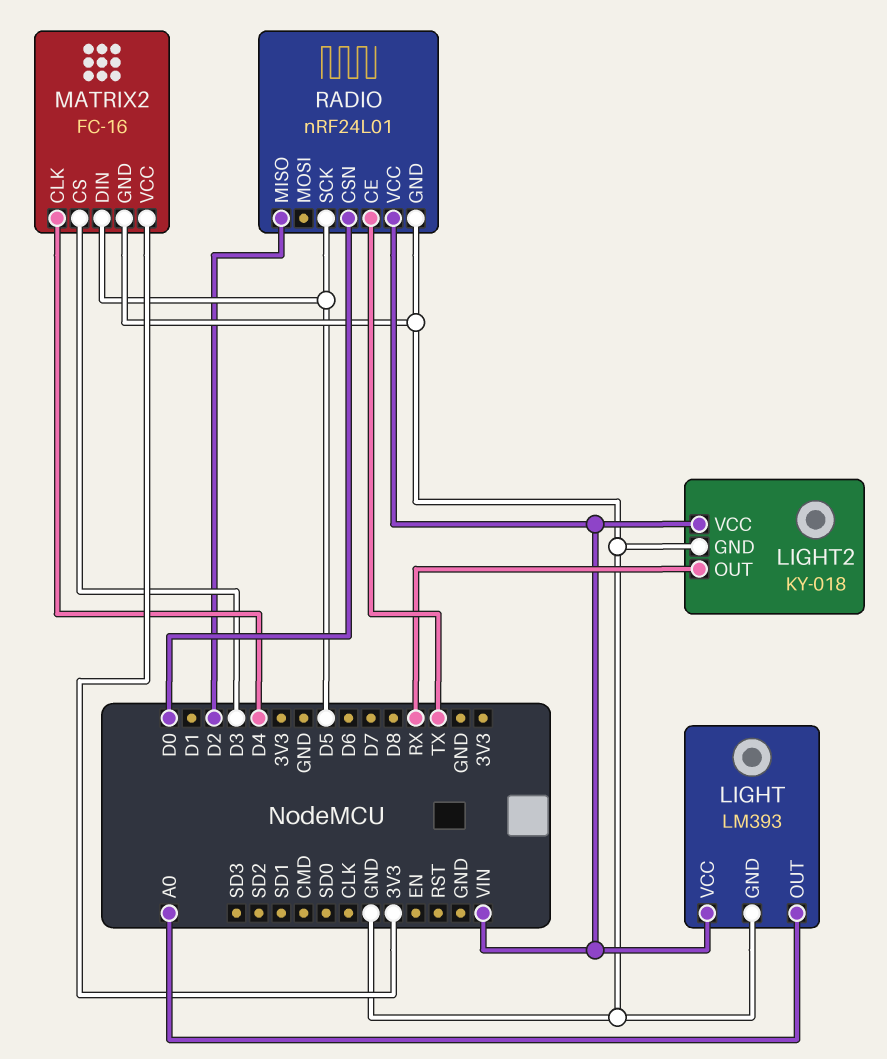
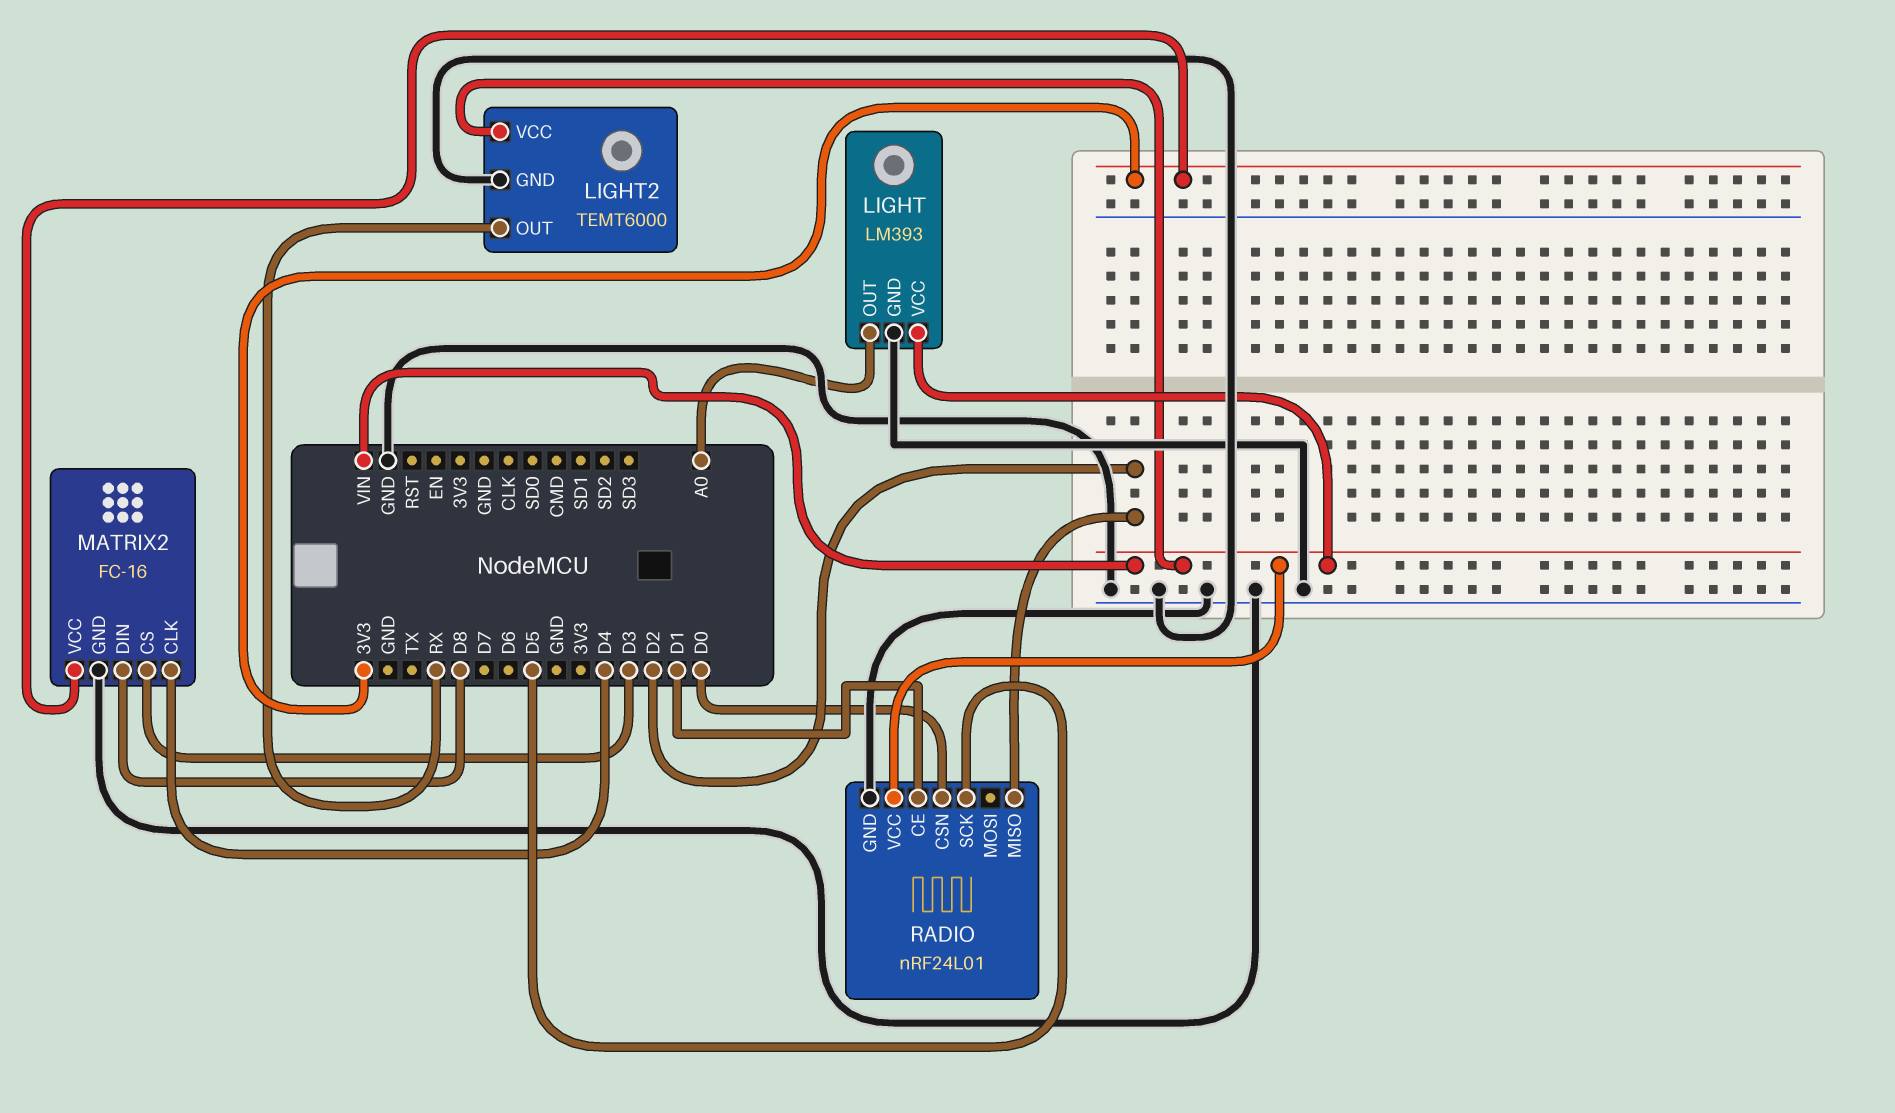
LIGHT2: KY-018 -> TEMT6000
MATRIX2 pin DIN: D5 -> D8
RADIO pin CE: TX -> D1

